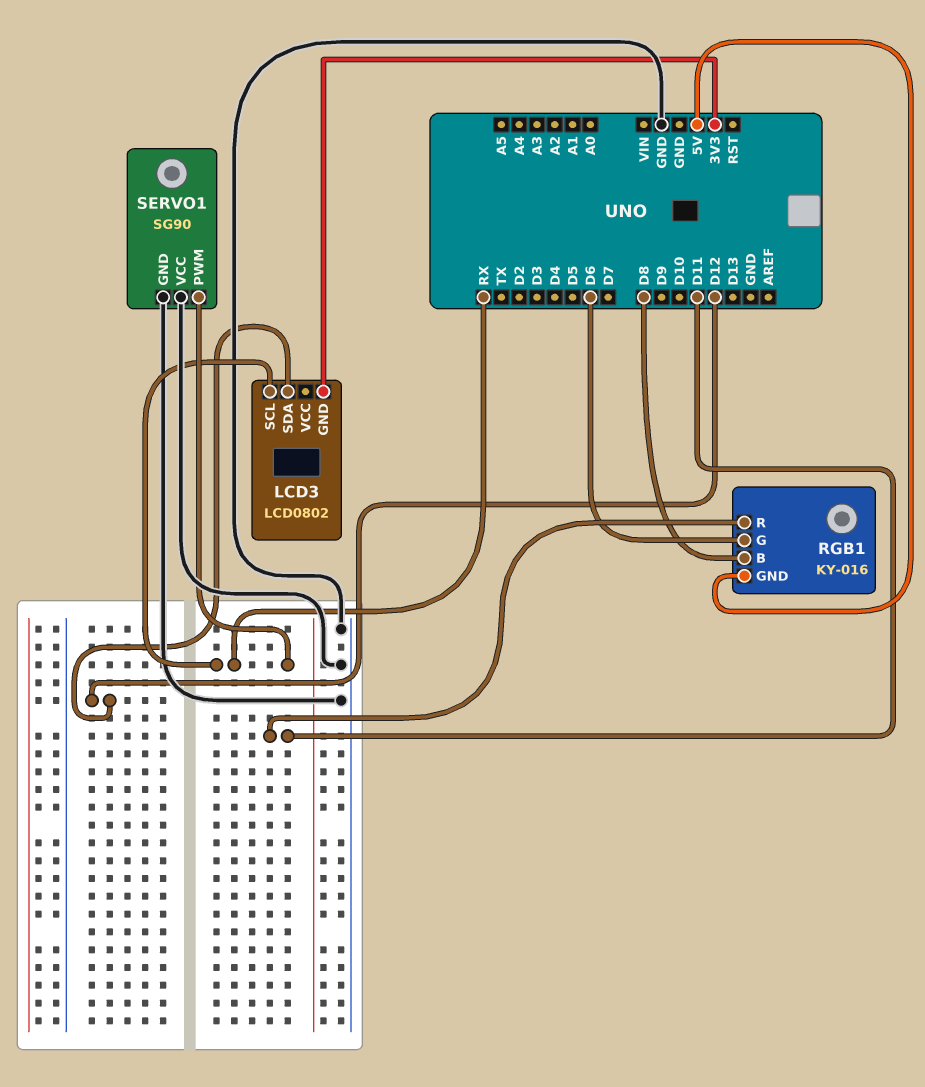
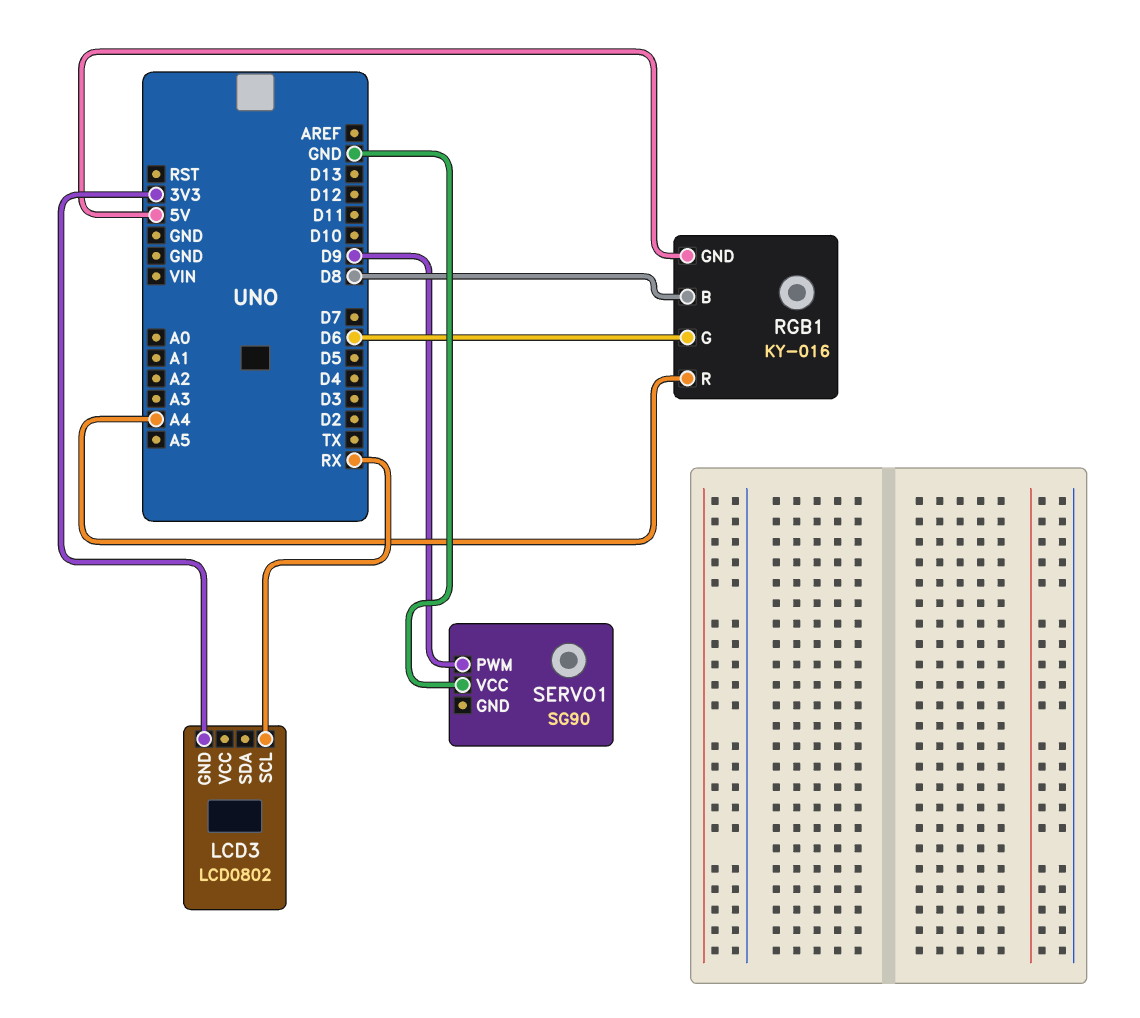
LCD3 pin SDA: D12 -> none
RGB1 pin R: D11 -> A4
SERVO1 pin GND: GND -> none
SERVO1 pin PWM: RX -> D9

